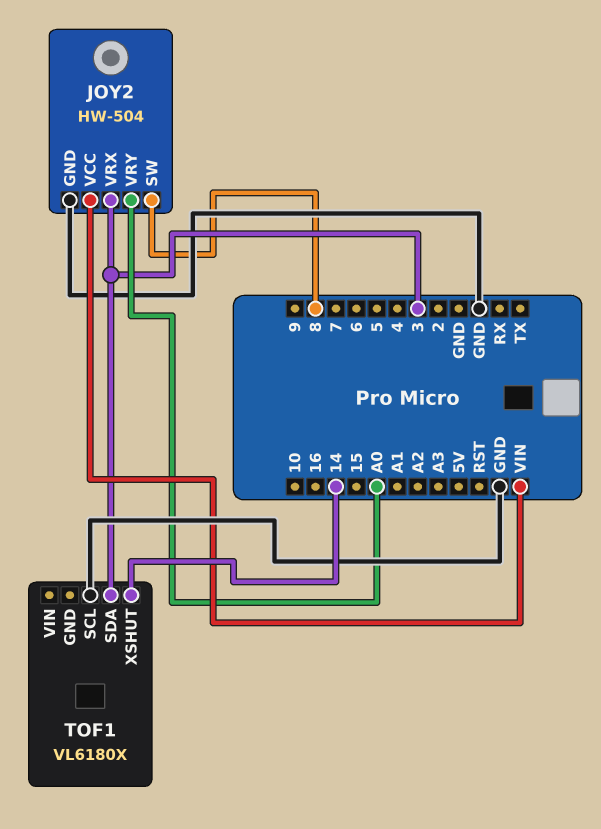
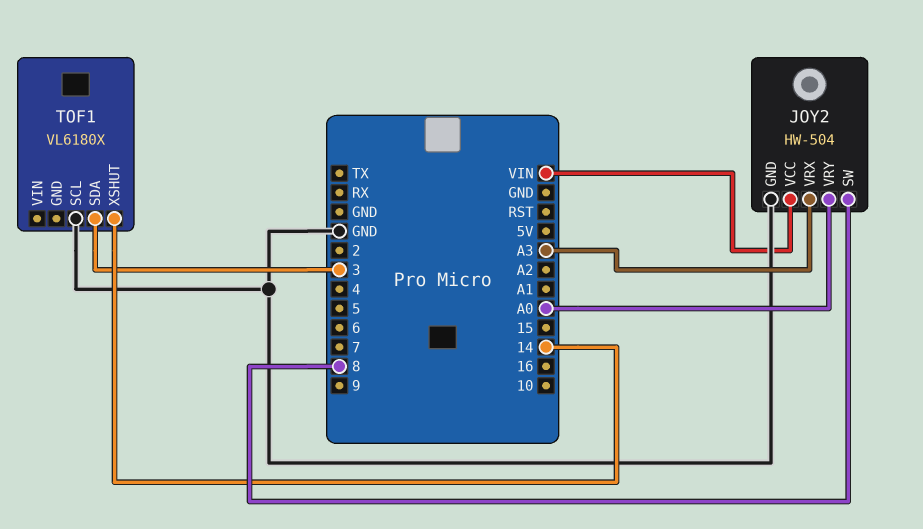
JOY2 pin VRX: 3 -> A3

